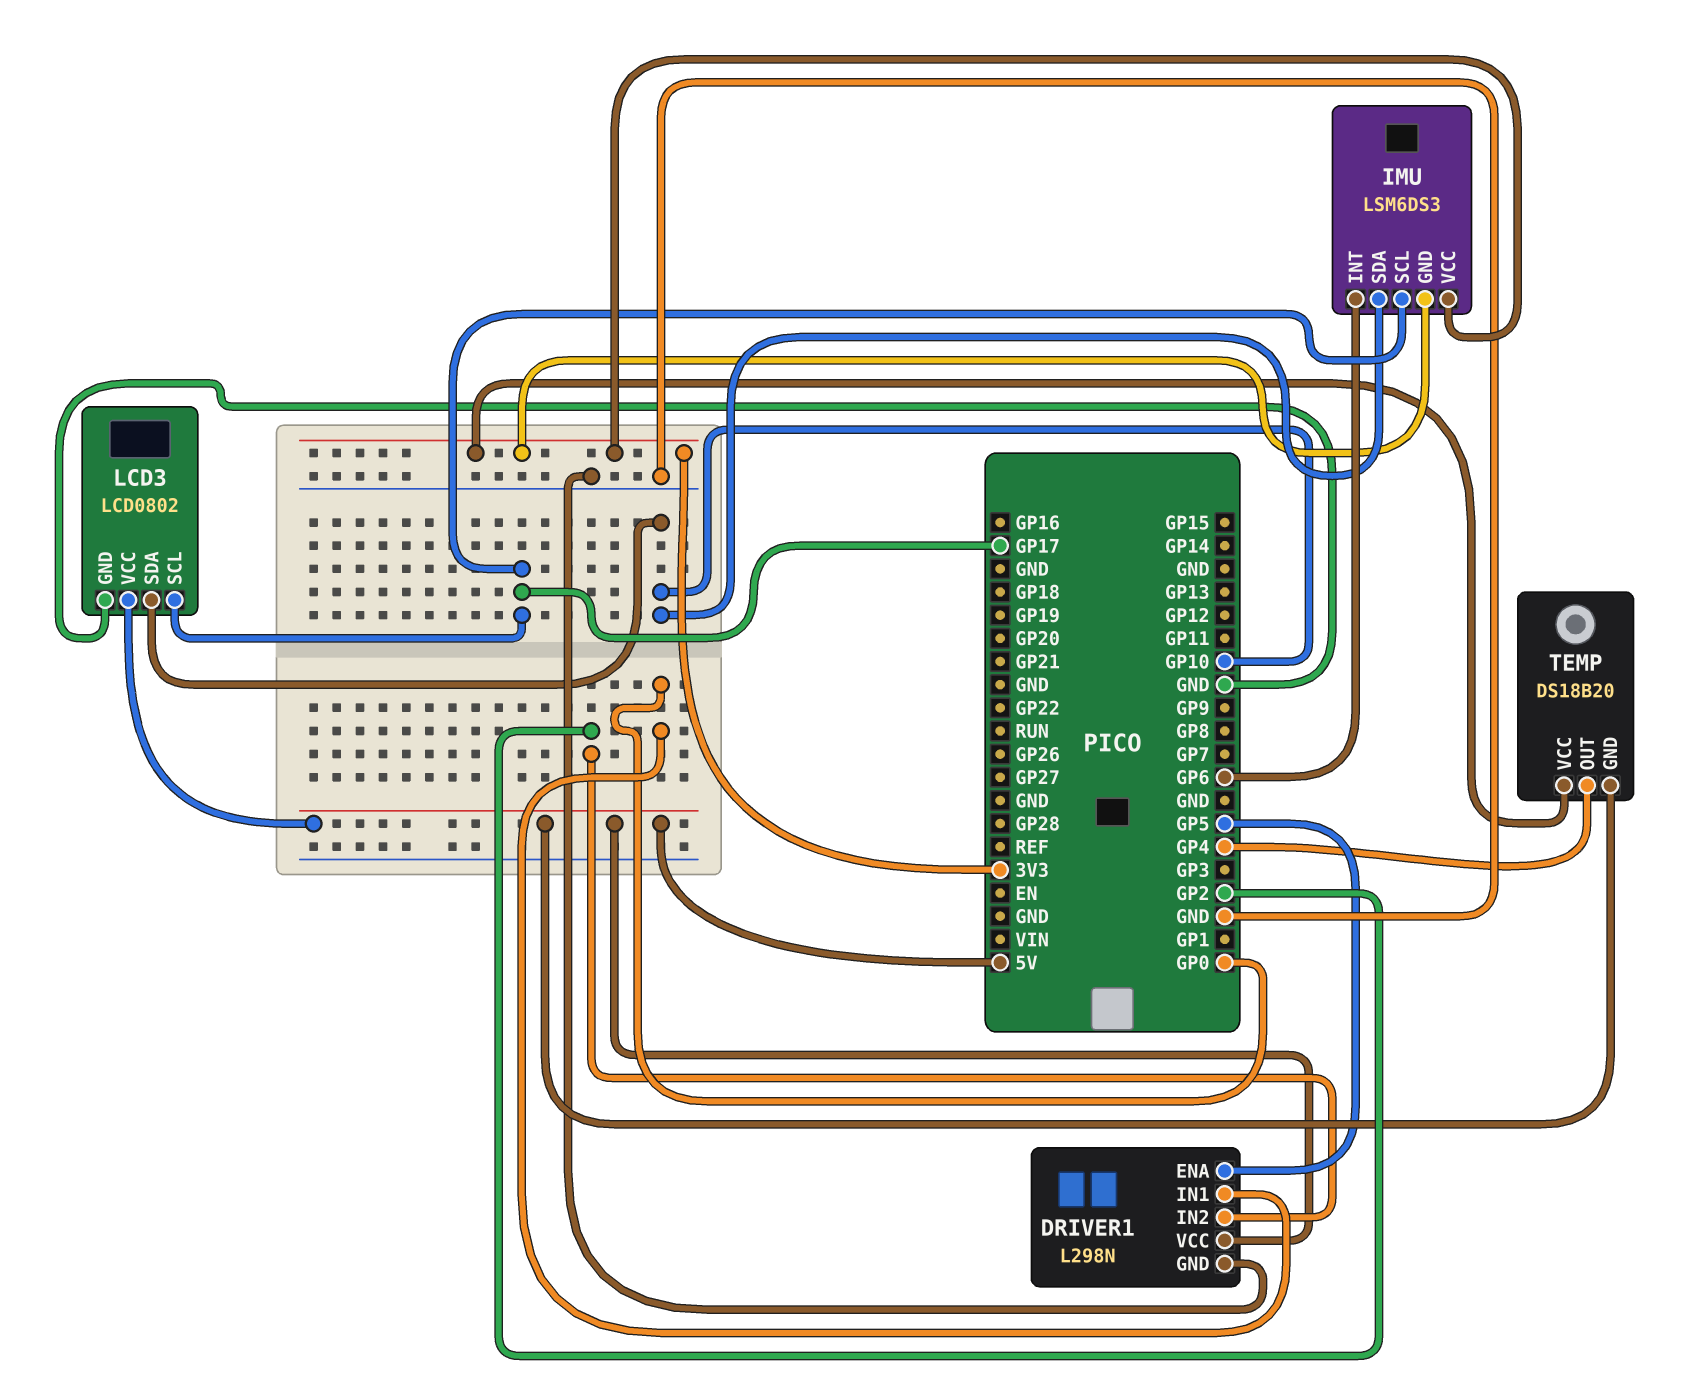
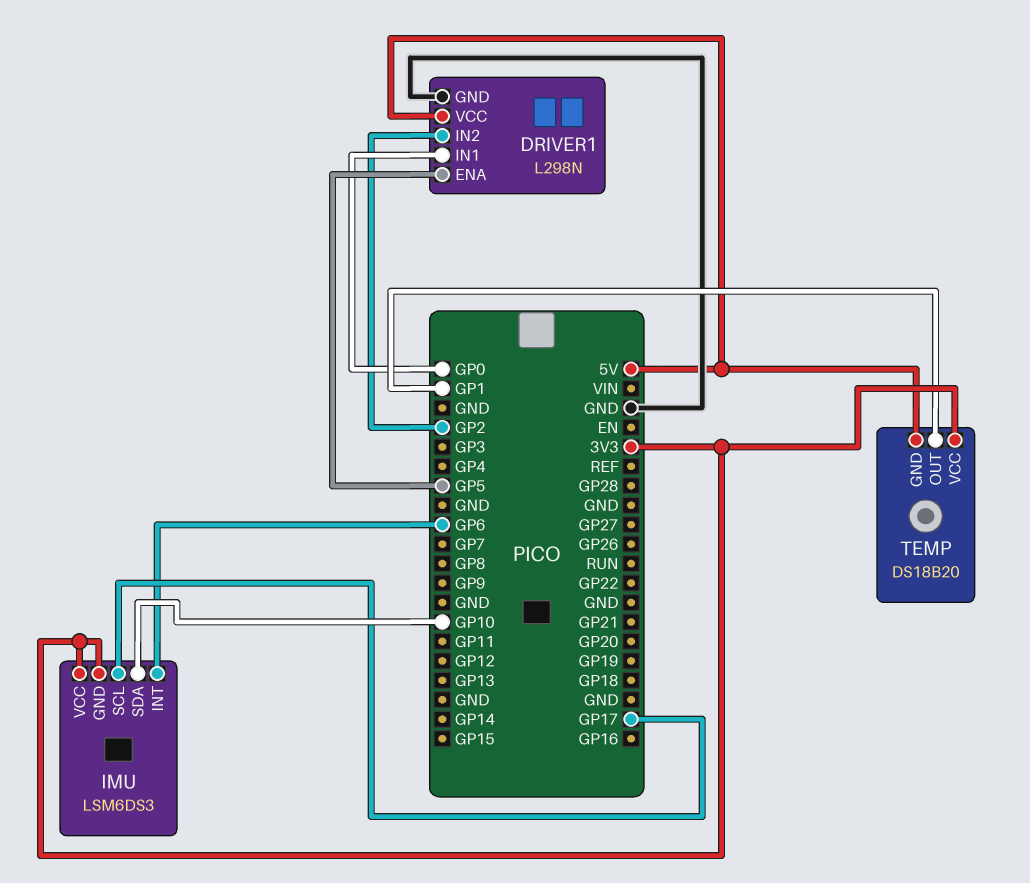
LCD3: LCD0802 -> none
LCD3 pin GND: GND -> none
LCD3 pin SCL: GP17 -> none
LCD3 pin SDA: GP10 -> none
LCD3 pin VCC: 5V -> none
TEMP pin OUT: GP4 -> GP1

